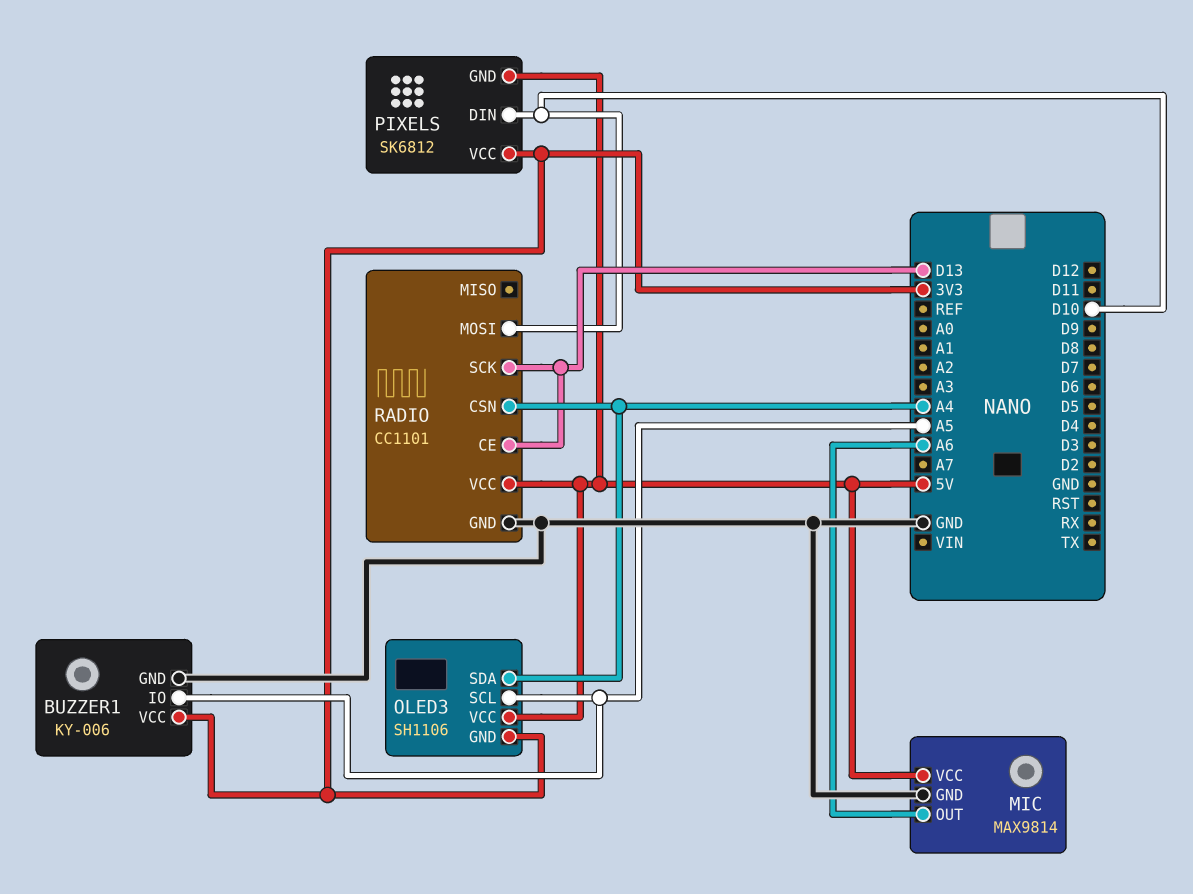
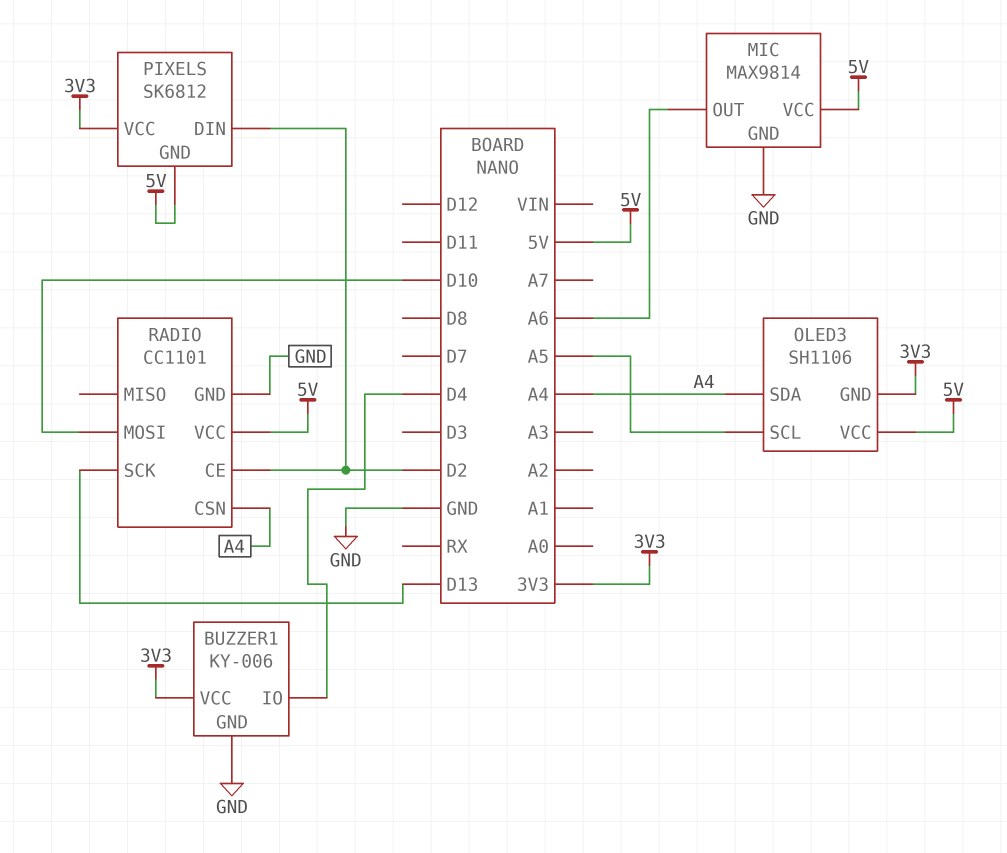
BUZZER1 pin IO: A5 -> D4
PIXELS pin DIN: D10 -> D2
RADIO pin CE: D13 -> D2

